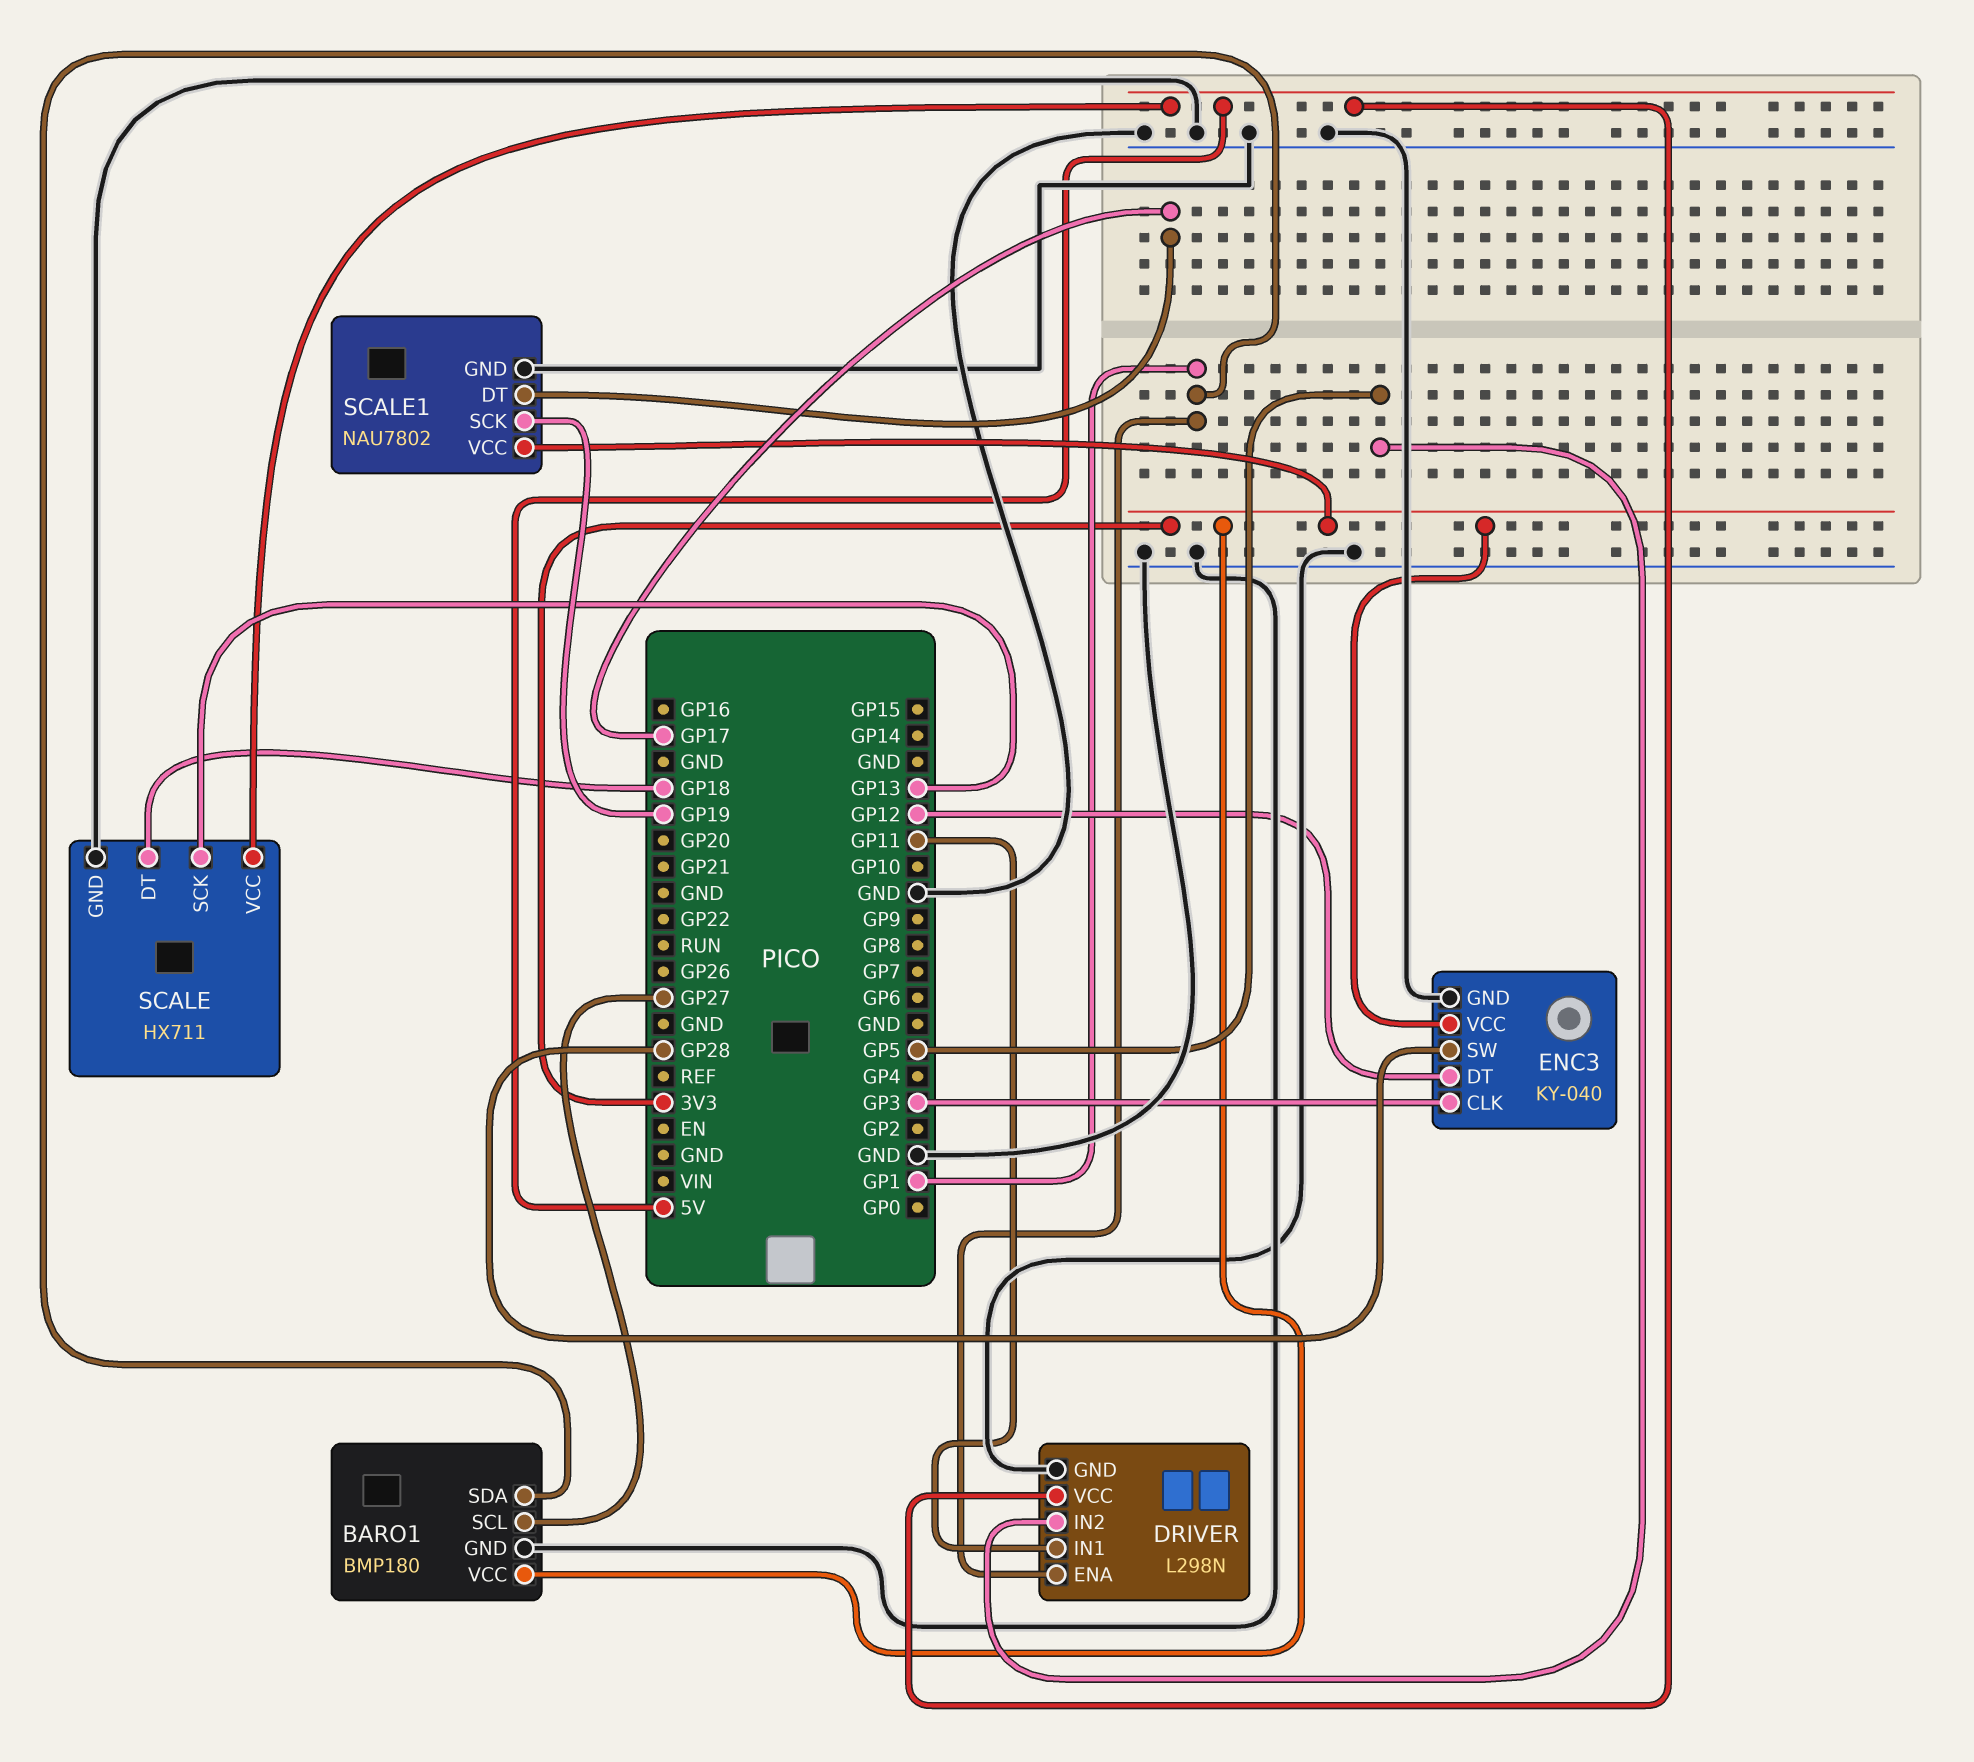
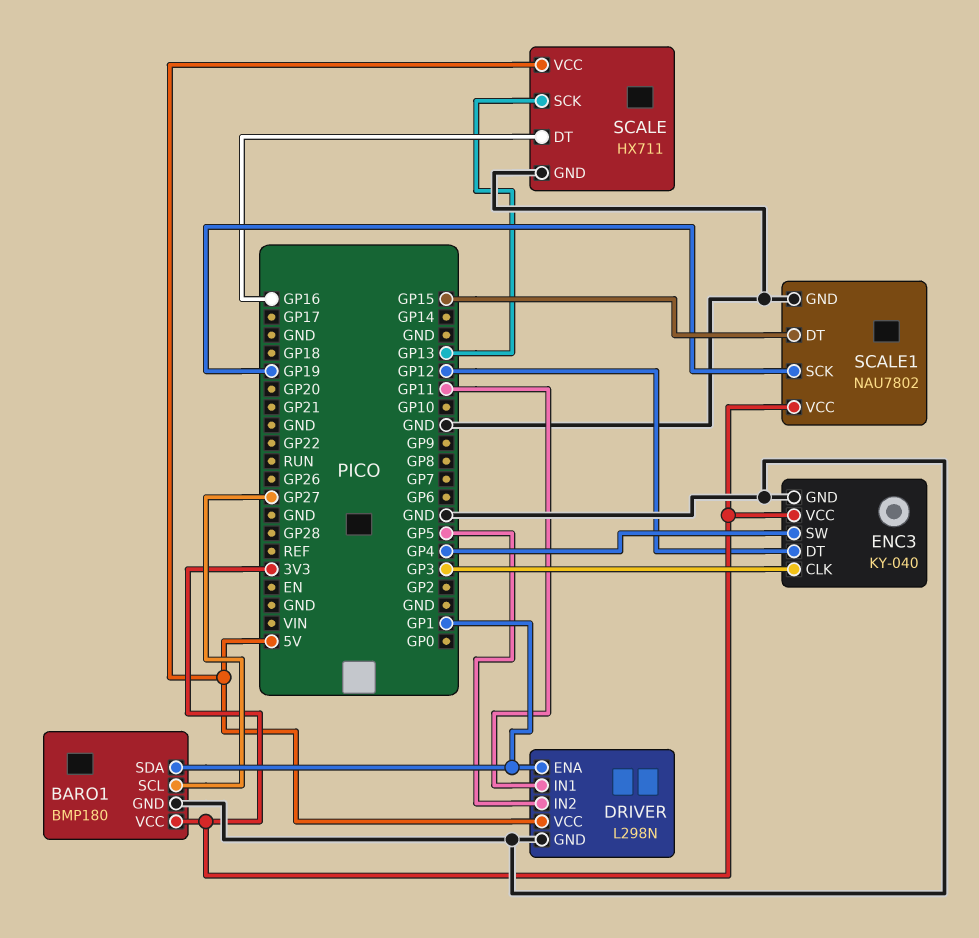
ENC3 pin SW: GP28 -> GP4
SCALE pin DT: GP18 -> GP16
SCALE1 pin DT: GP17 -> GP15

